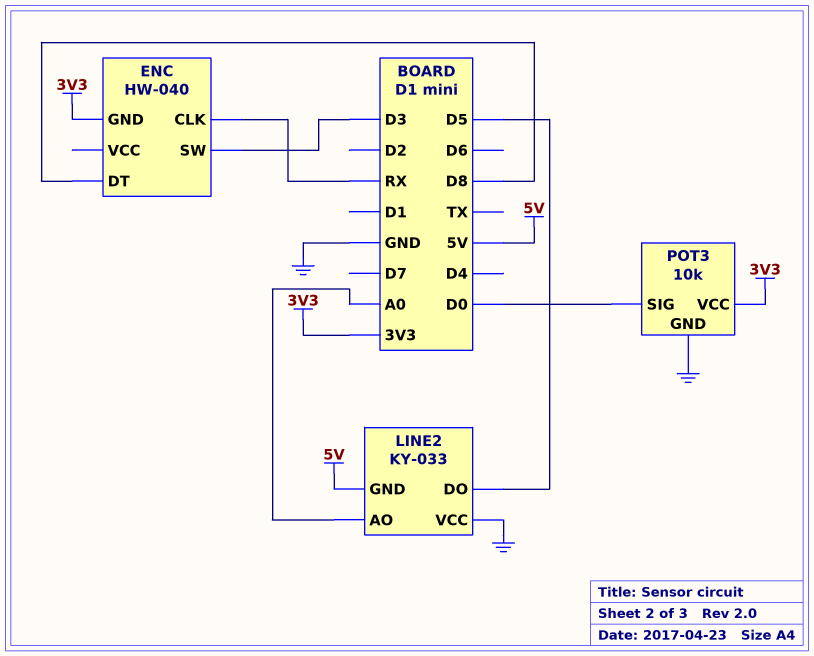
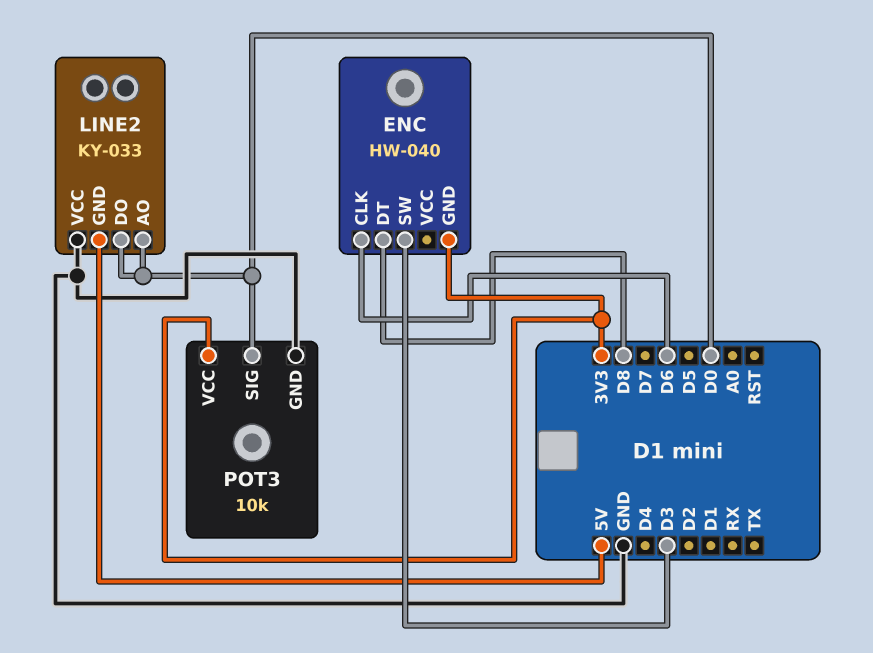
ENC pin CLK: RX -> D6
LINE2 pin AO: A0 -> D0
LINE2 pin DO: D5 -> D0

